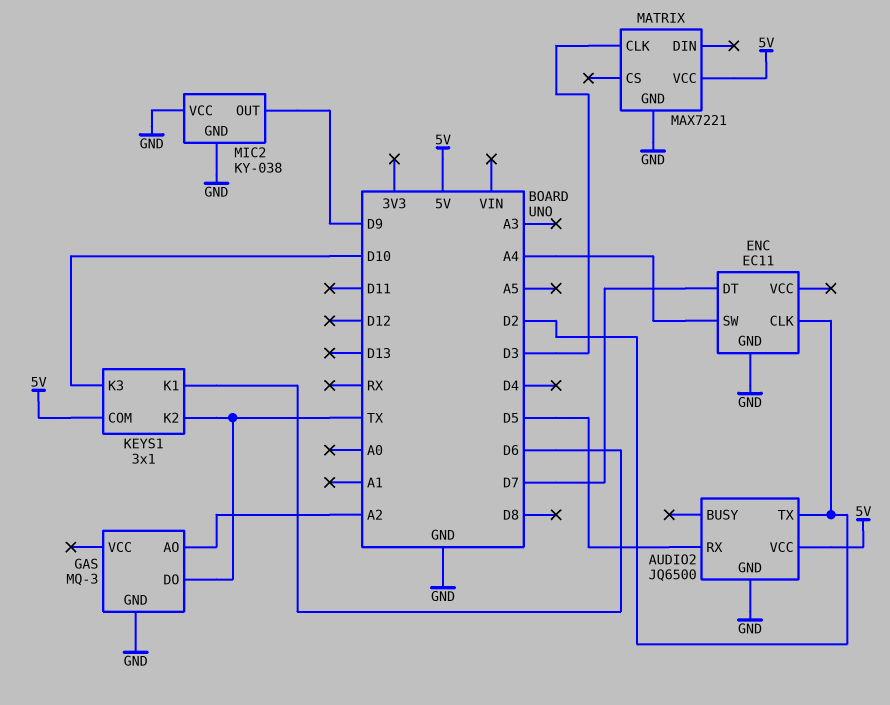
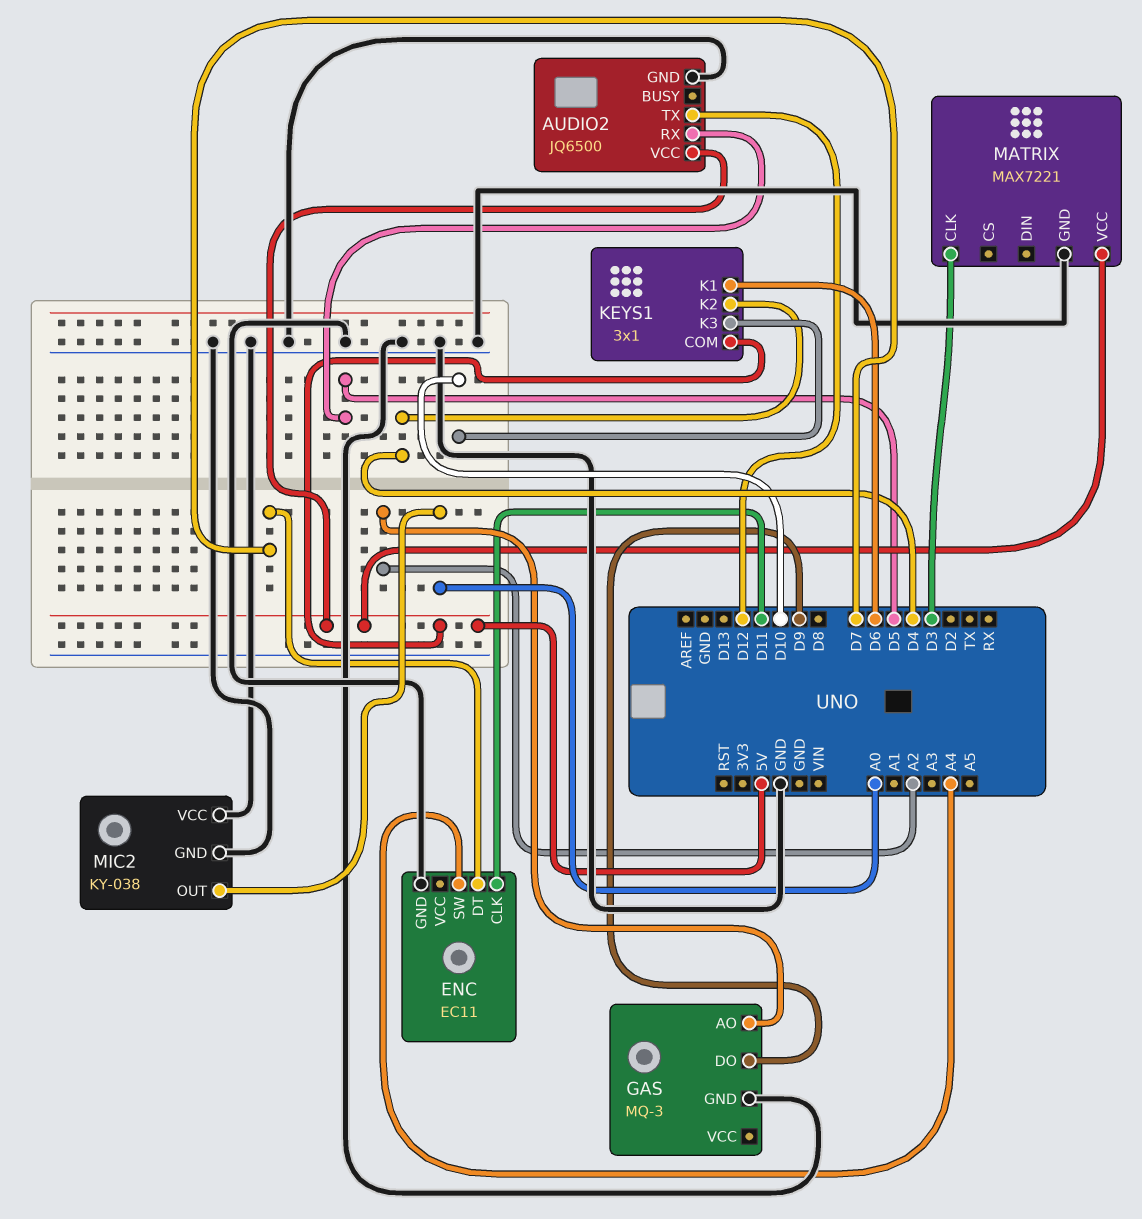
AUDIO2 pin TX: D2 -> D12
ENC pin CLK: D2 -> D11
GAS pin DO: TX -> D9
KEYS1 pin K2: TX -> D4
MIC2 pin OUT: D9 -> A0

